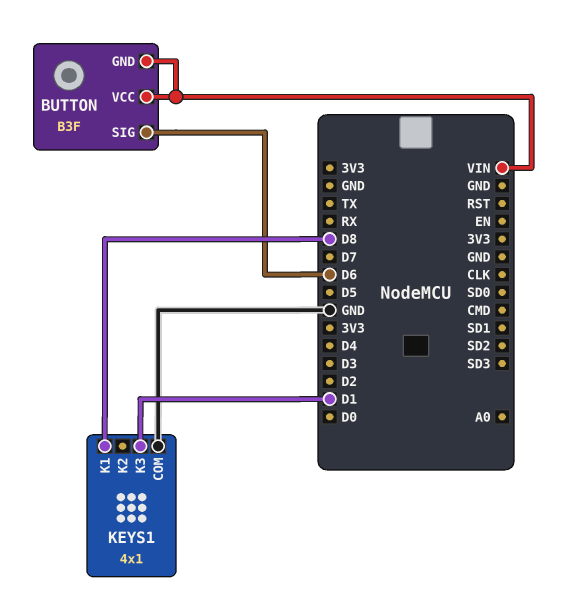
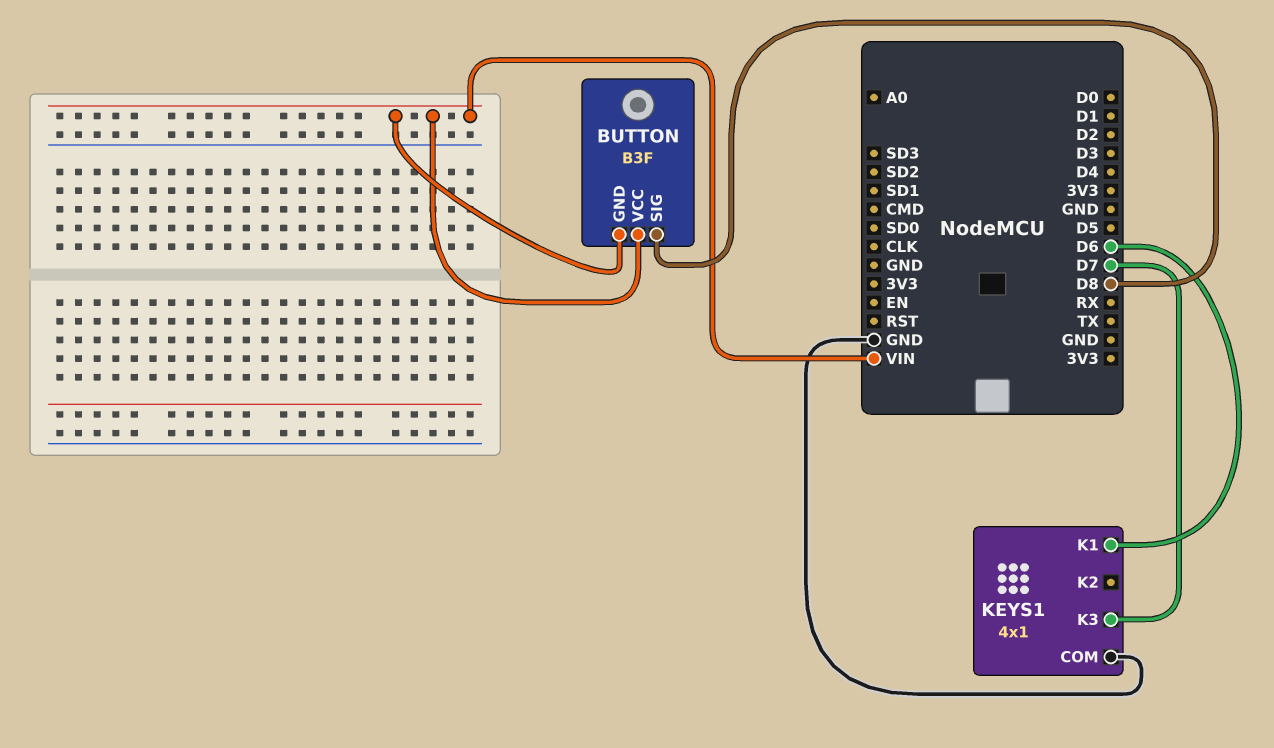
BUTTON pin SIG: D6 -> D8
KEYS1 pin K1: D8 -> D6
KEYS1 pin K3: D1 -> D7

